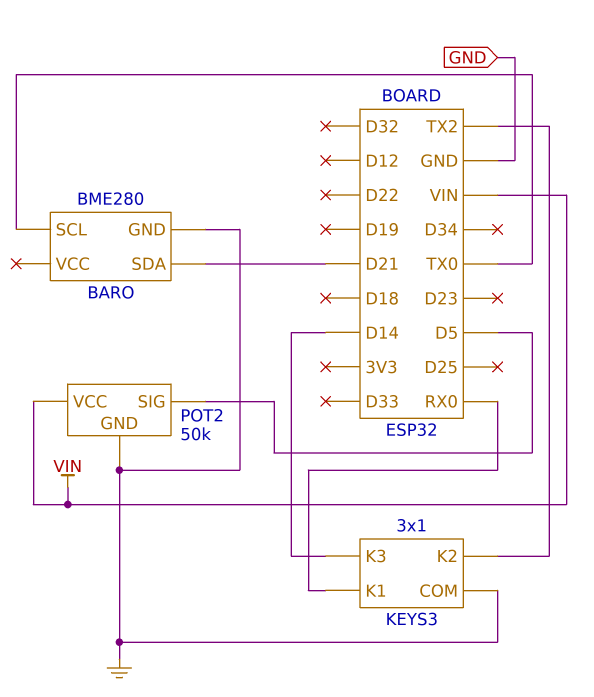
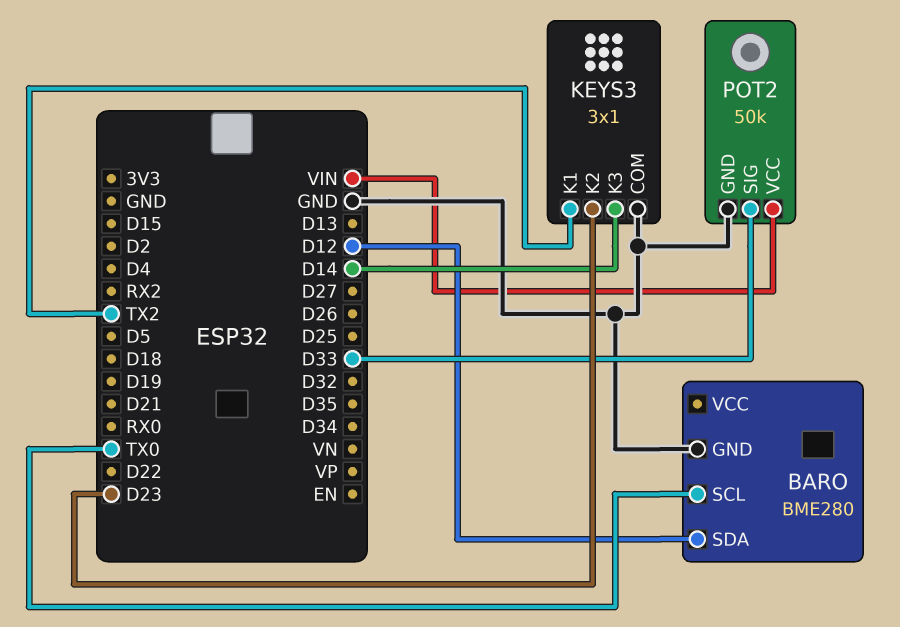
BARO pin SDA: D21 -> D12
KEYS3 pin K1: RX0 -> TX2
KEYS3 pin K2: TX2 -> D23
POT2 pin SIG: D5 -> D33

